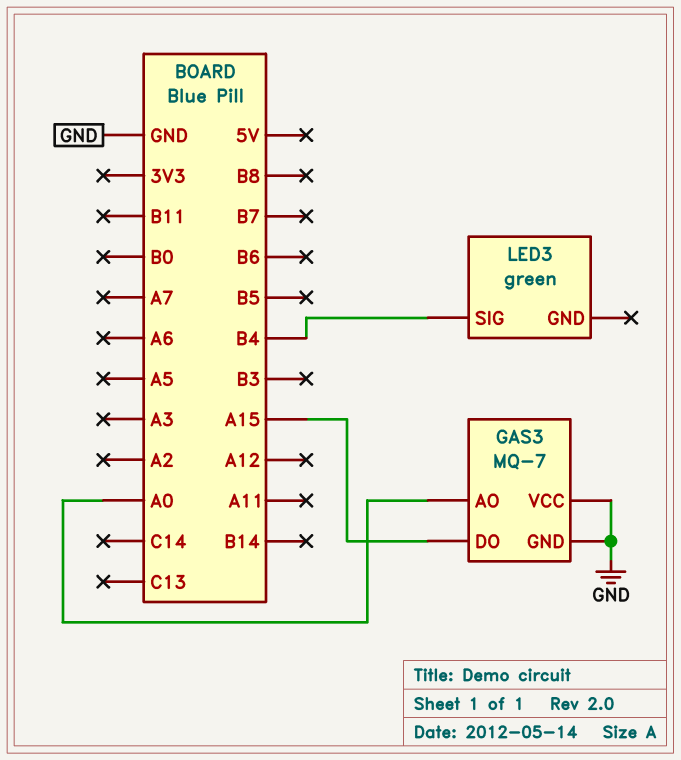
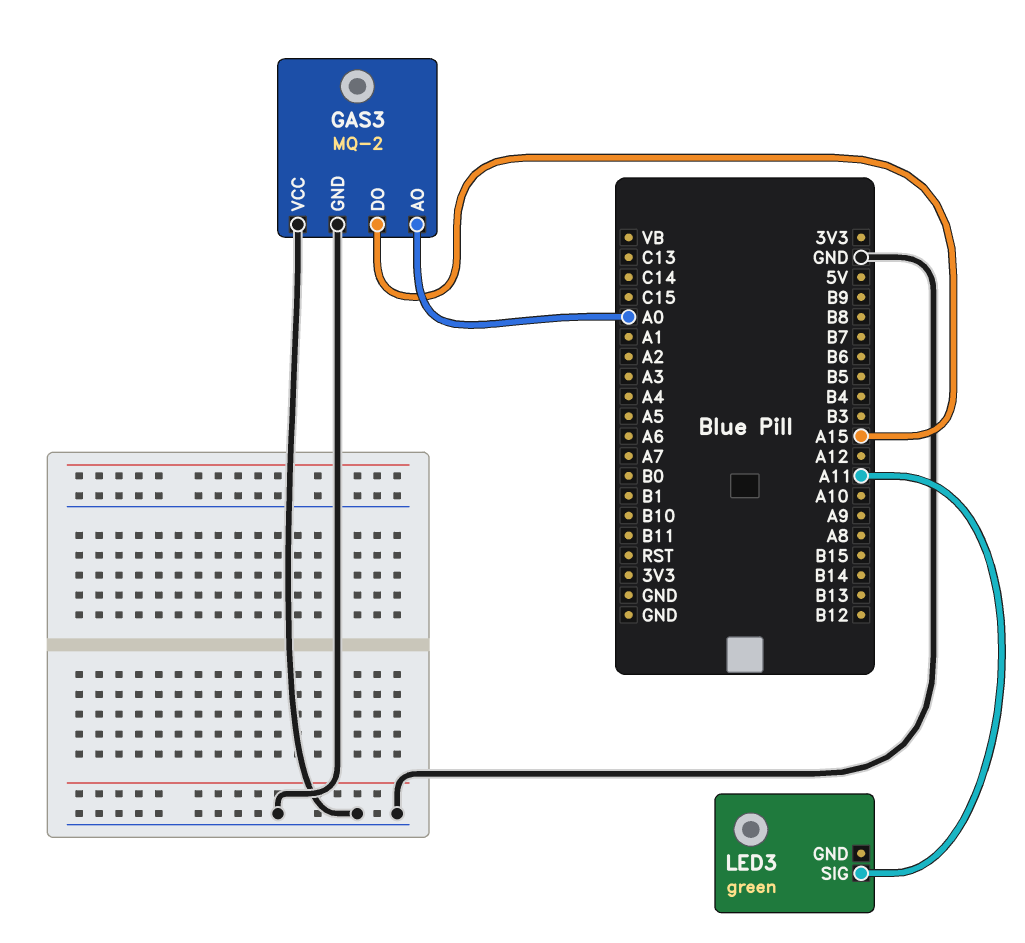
GAS3: MQ-7 -> MQ-2
LED3 pin SIG: B4 -> A11

